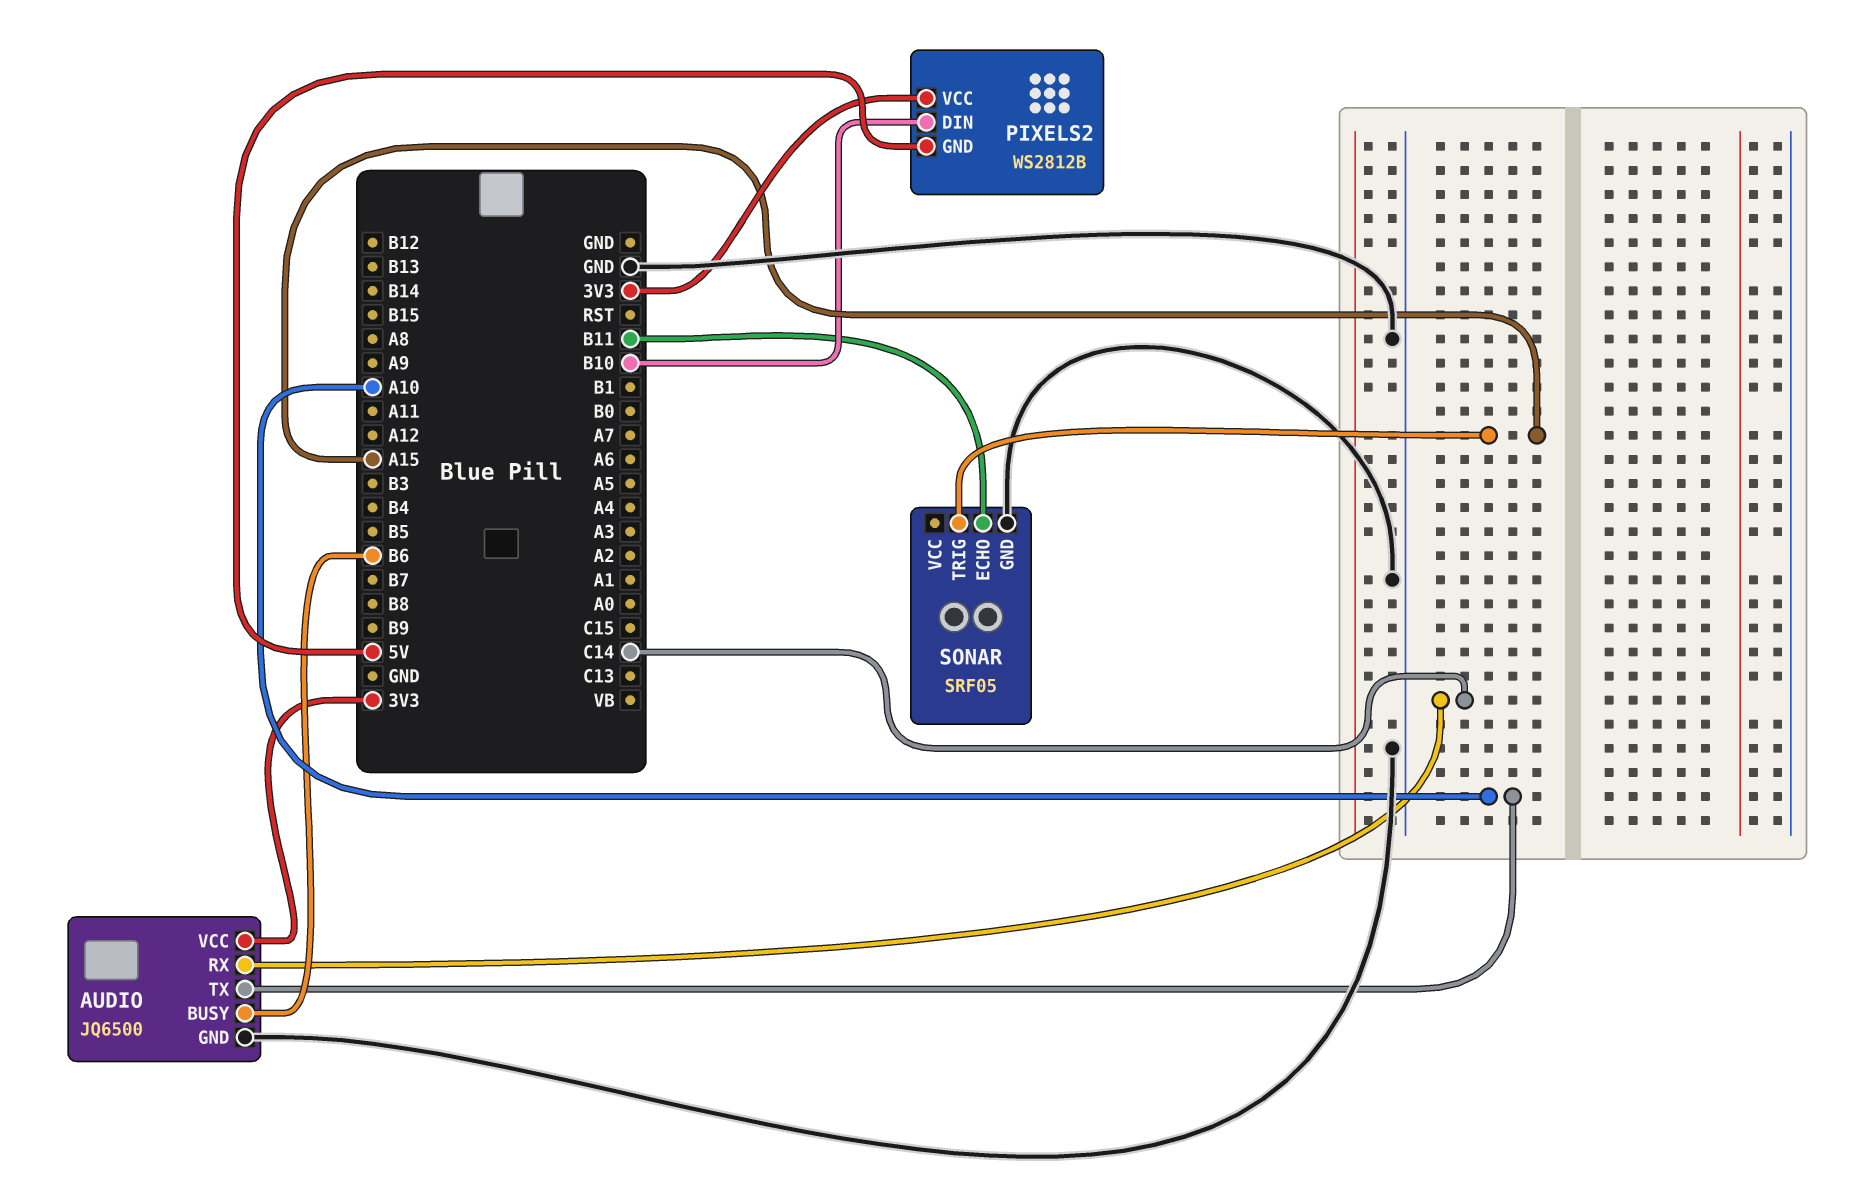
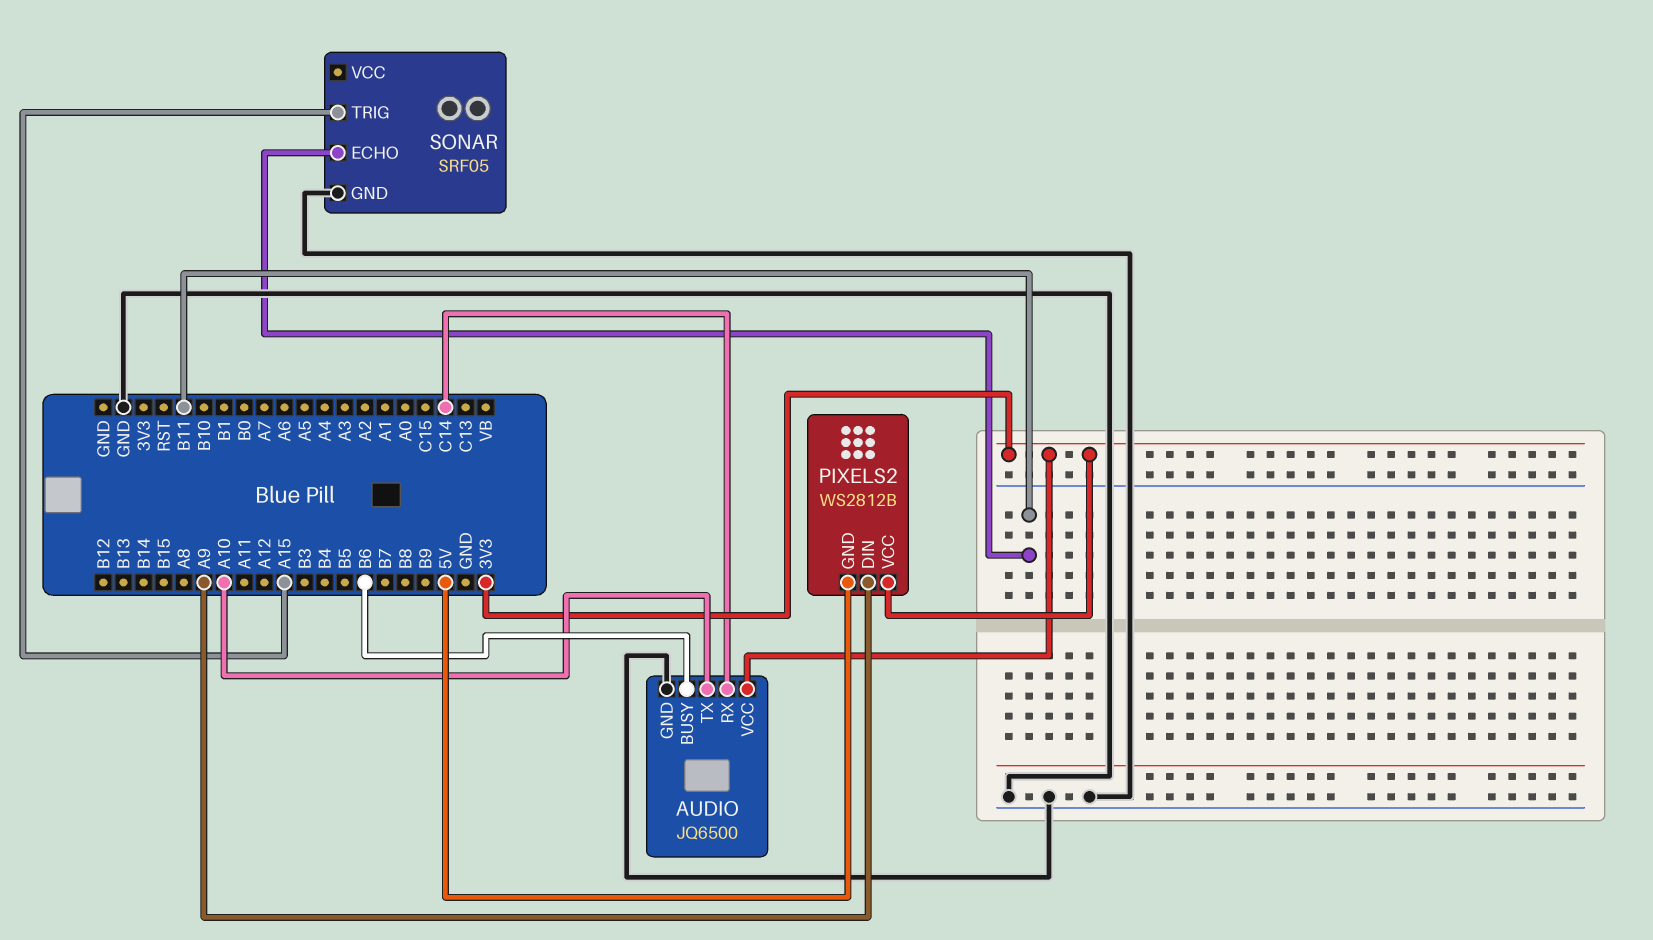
PIXELS2 pin DIN: B10 -> A9

